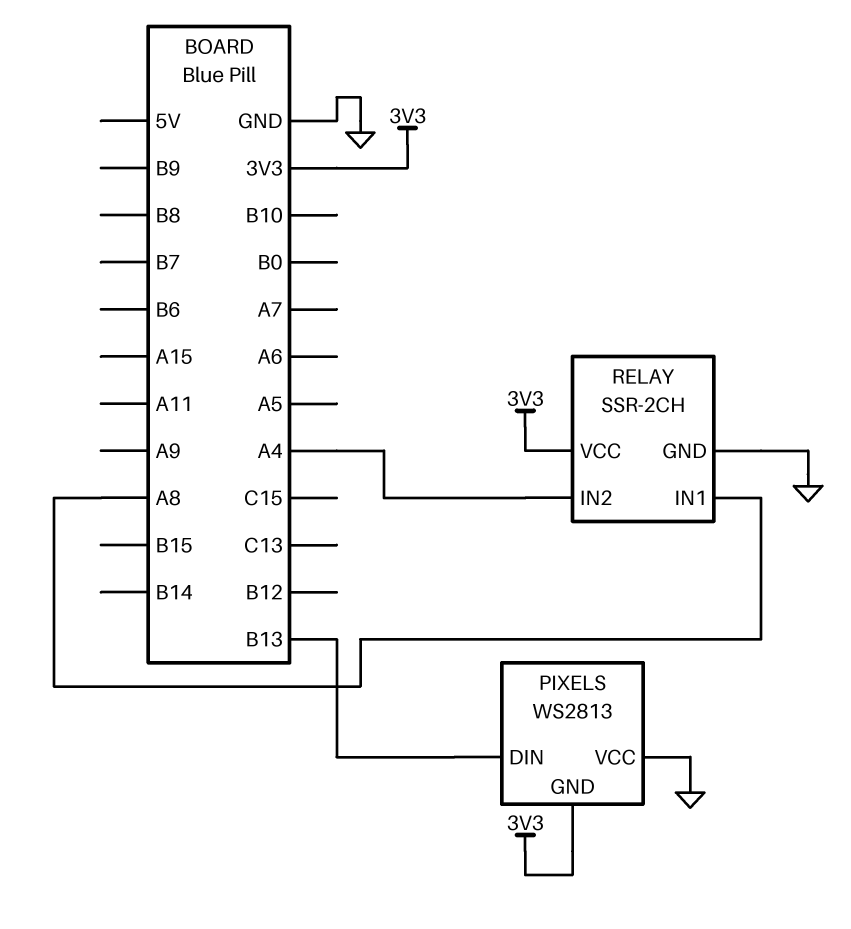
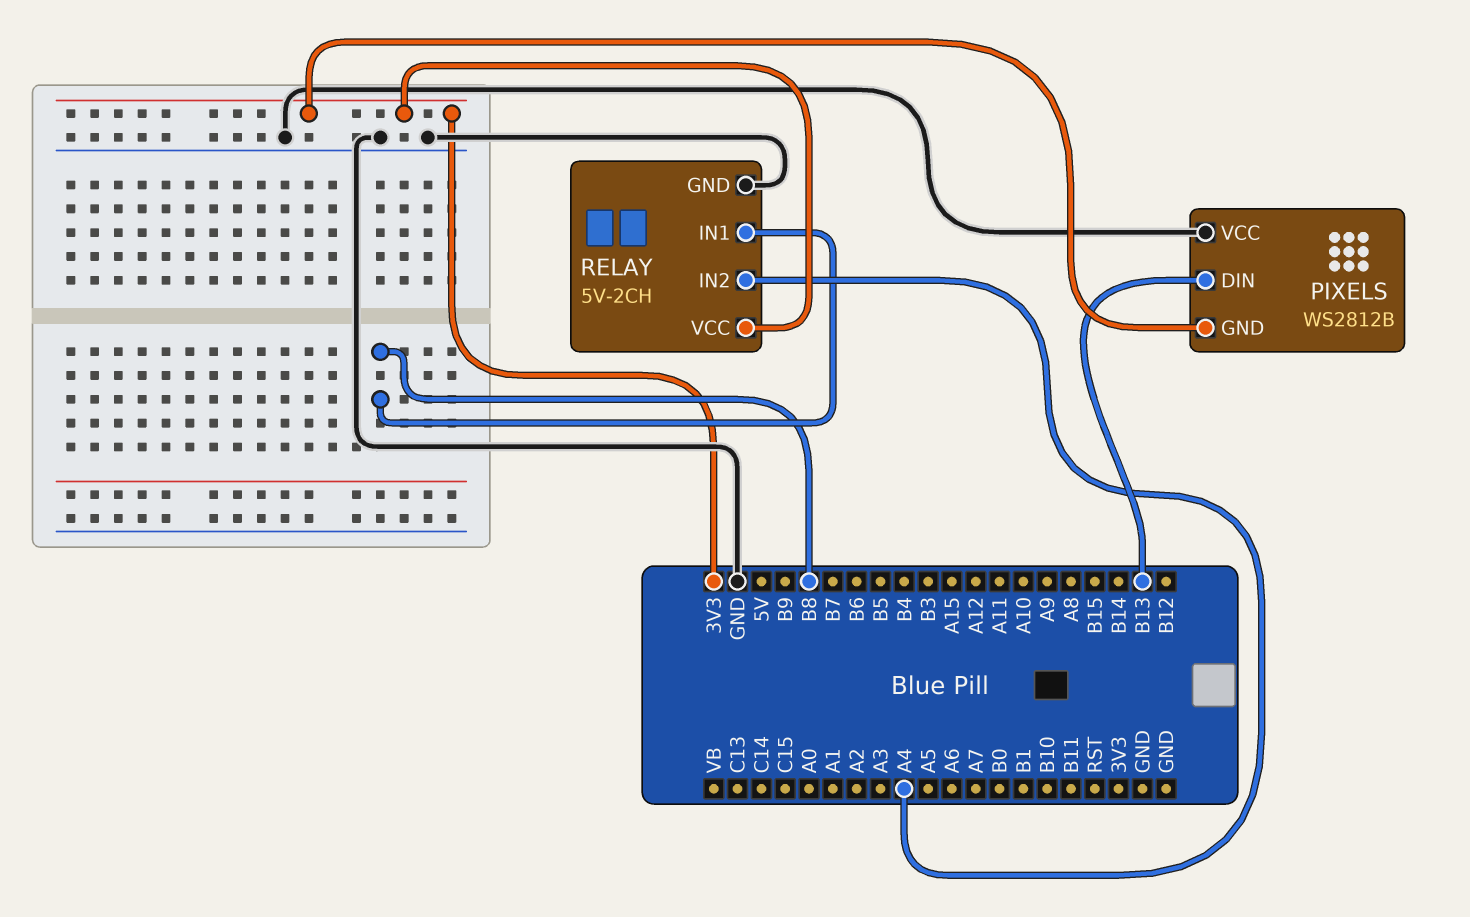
PIXELS: WS2813 -> WS2812B
RELAY: SSR-2CH -> 5V-2CH
RELAY pin IN1: A8 -> B8

